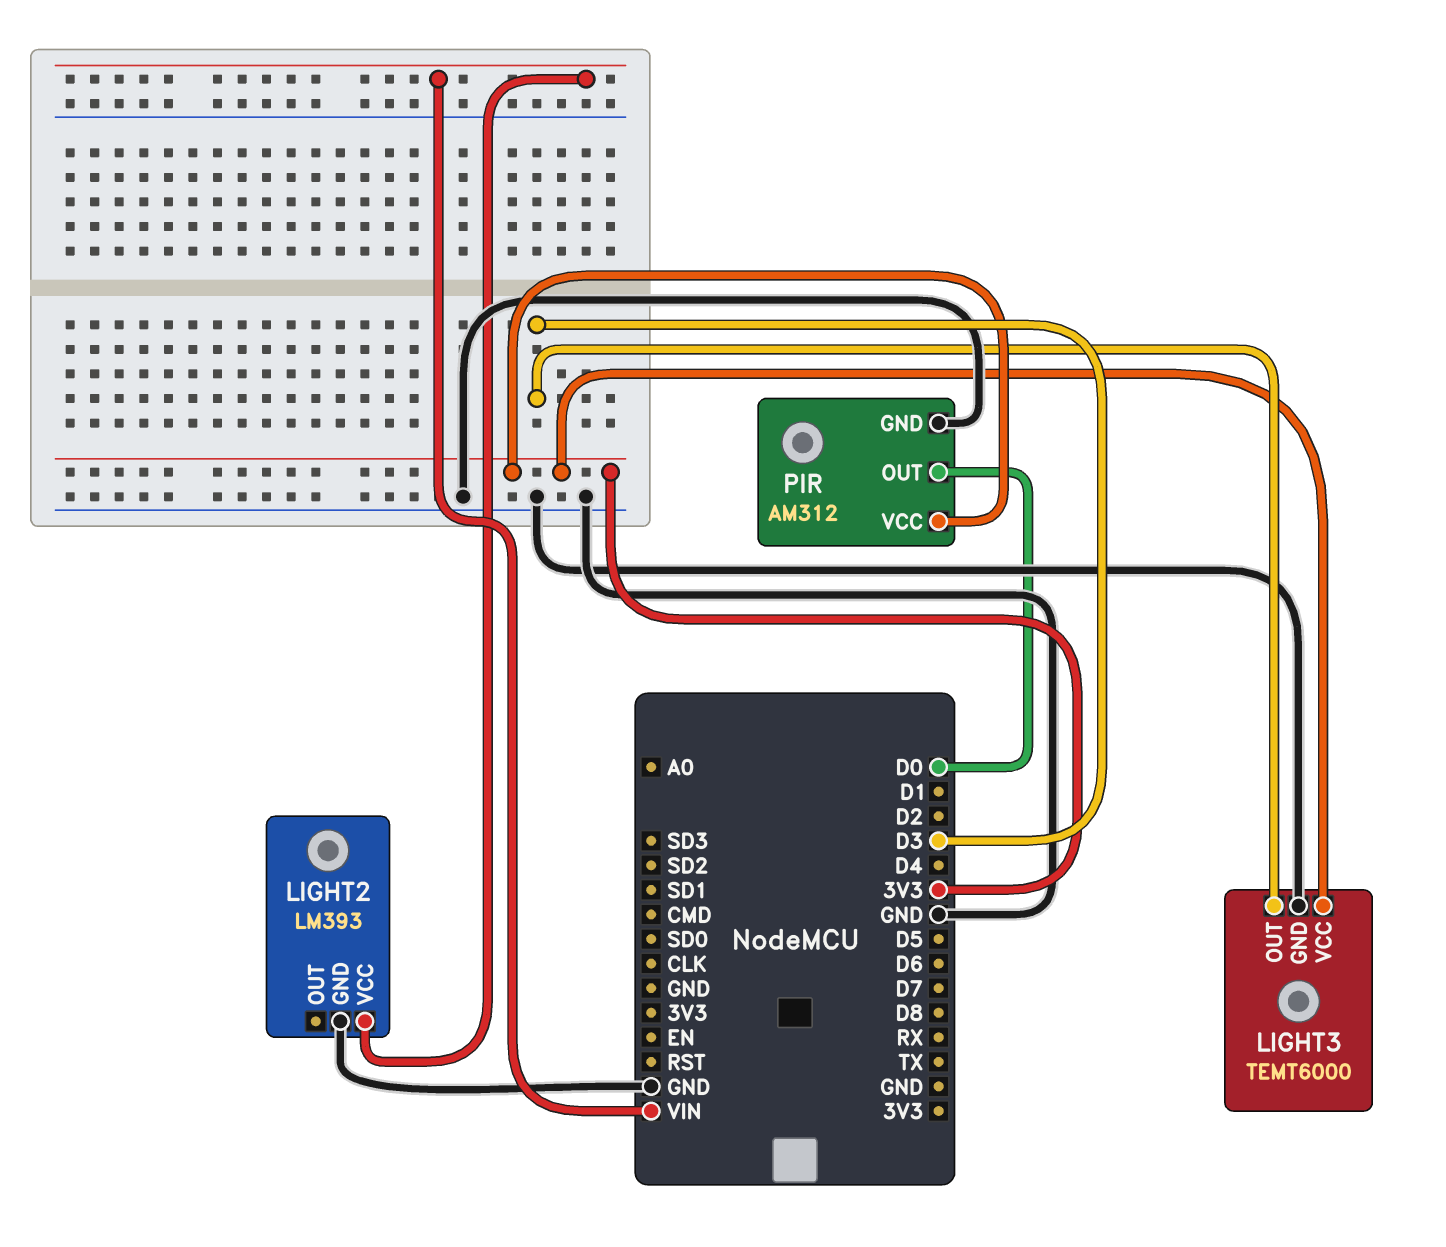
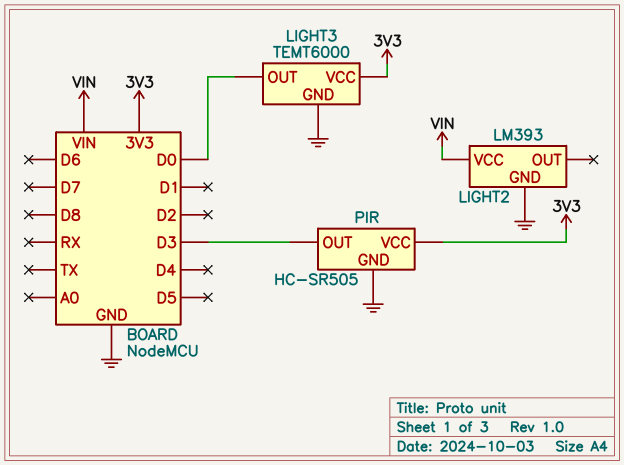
LIGHT3 pin OUT: D3 -> D0
PIR: AM312 -> HC-SR505
PIR pin OUT: D0 -> D3

